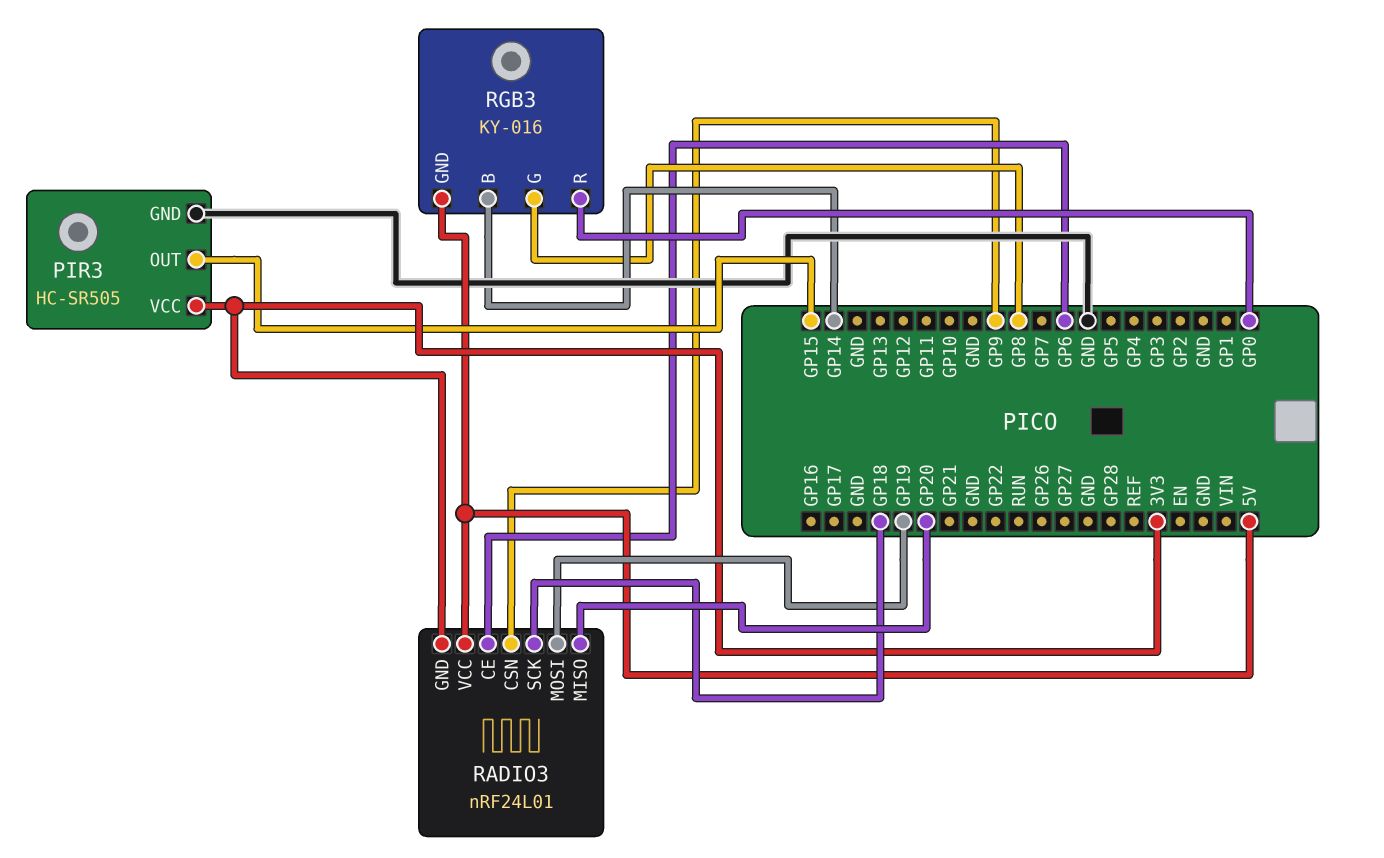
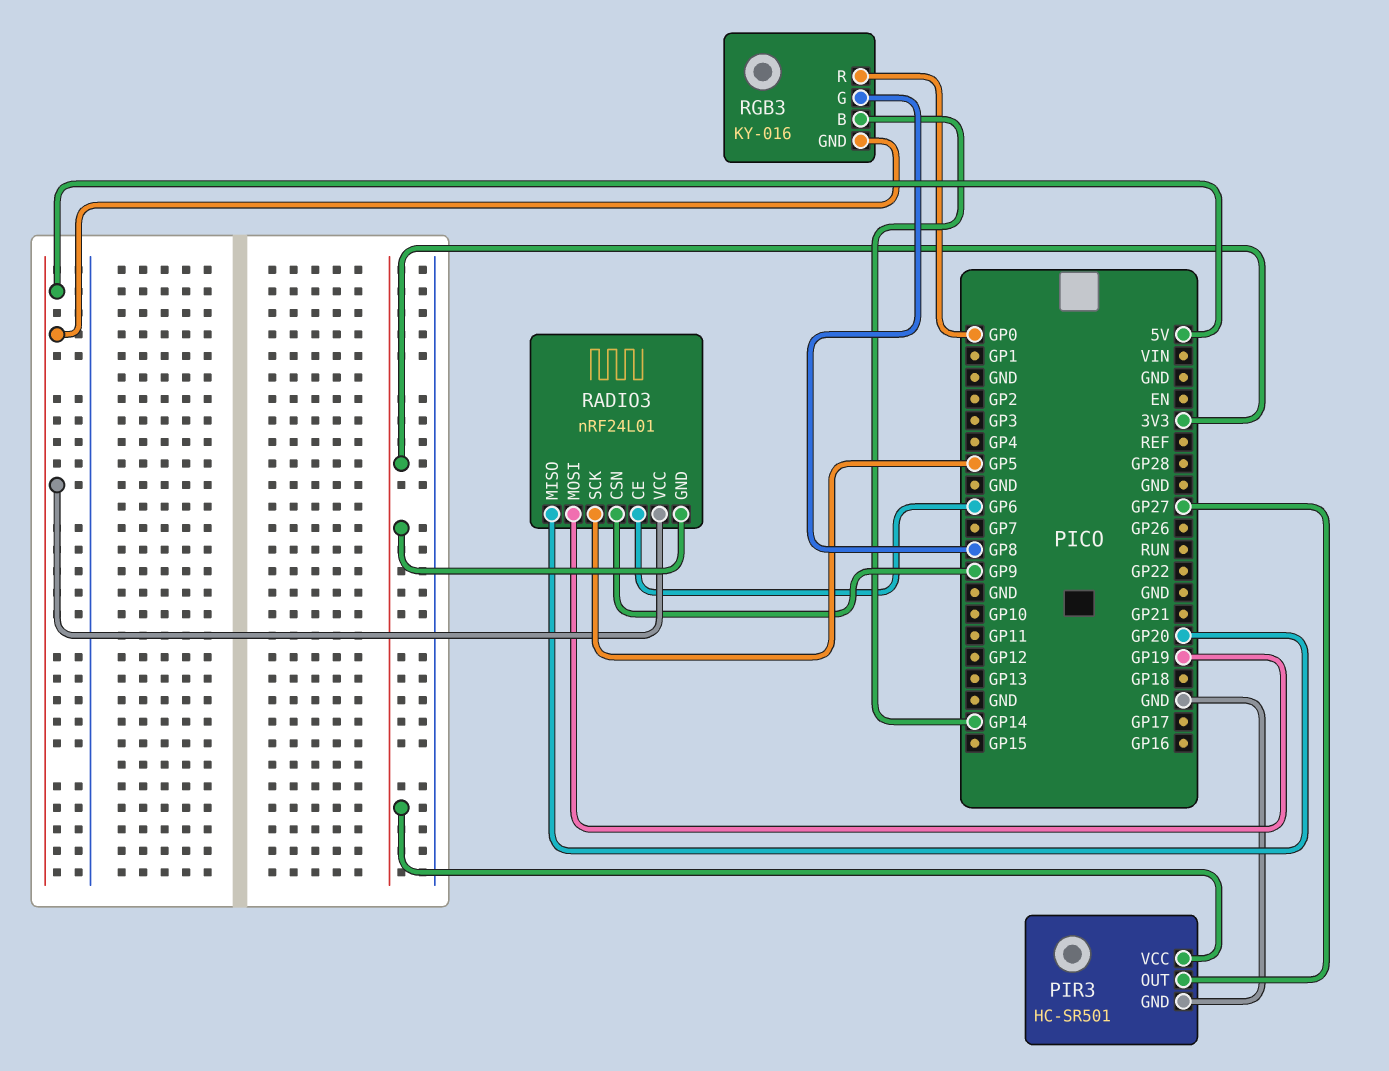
PIR3: HC-SR505 -> HC-SR501
PIR3 pin OUT: GP15 -> GP27
RADIO3 pin SCK: GP18 -> GP5

